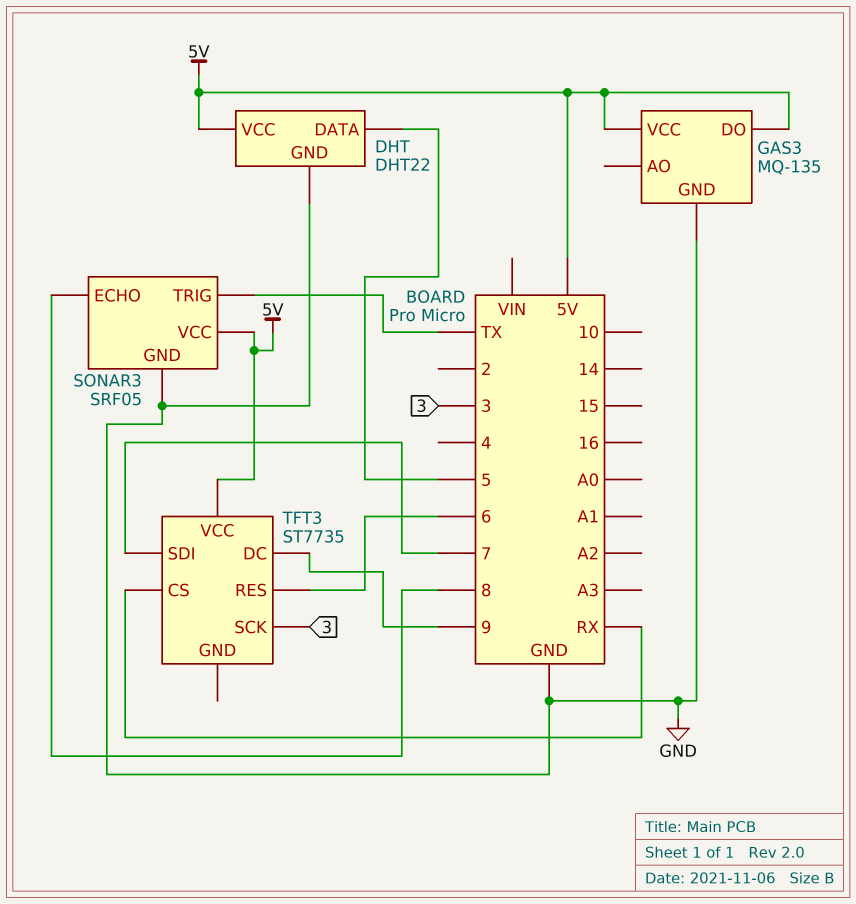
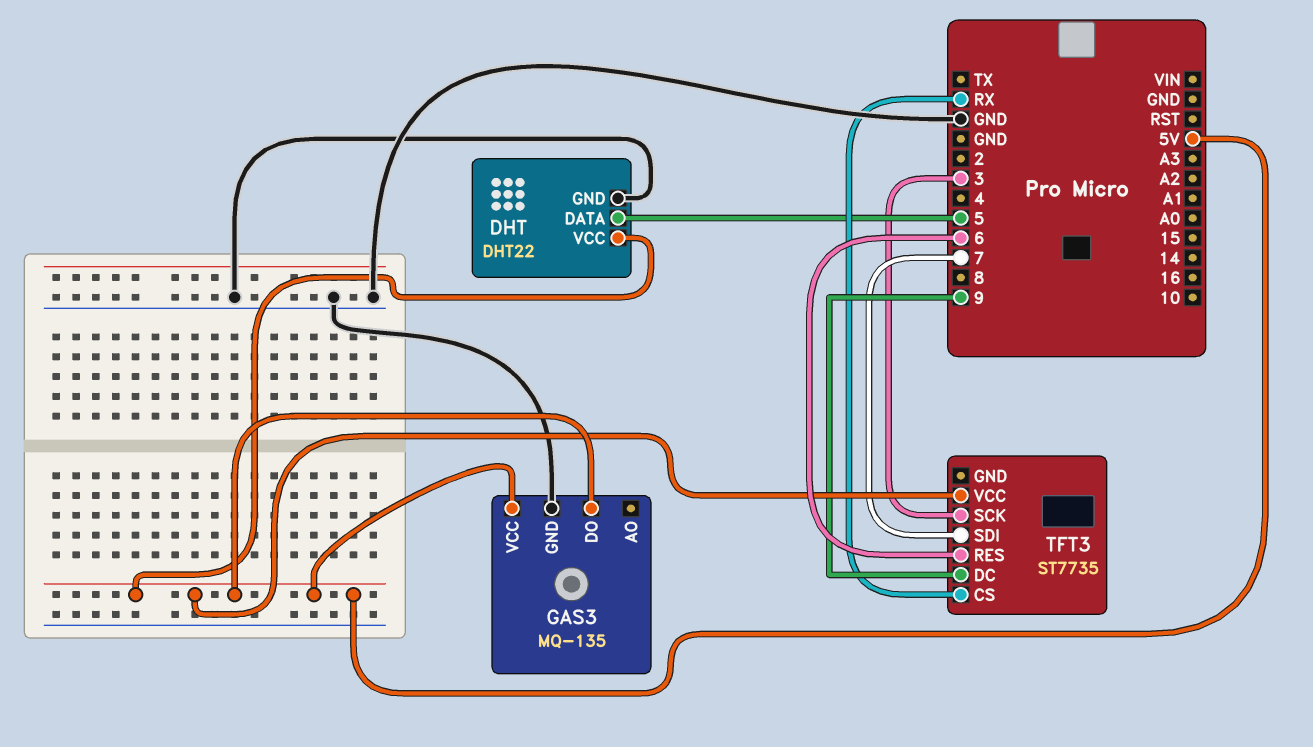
SONAR3: SRF05 -> none
SONAR3 pin ECHO: 8 -> none
SONAR3 pin GND: GND -> none
SONAR3 pin TRIG: TX -> none
SONAR3 pin VCC: 5V -> none

